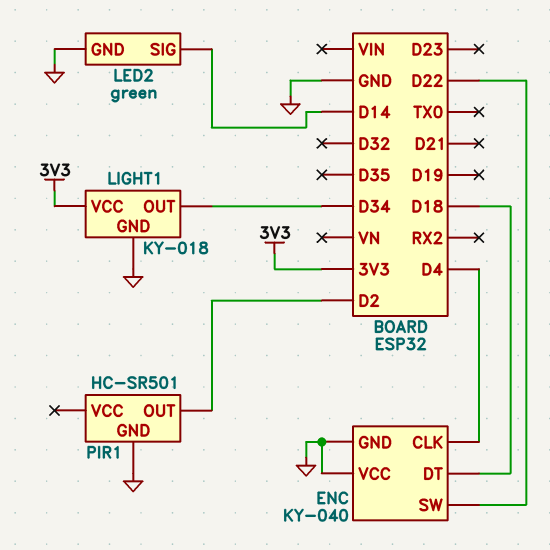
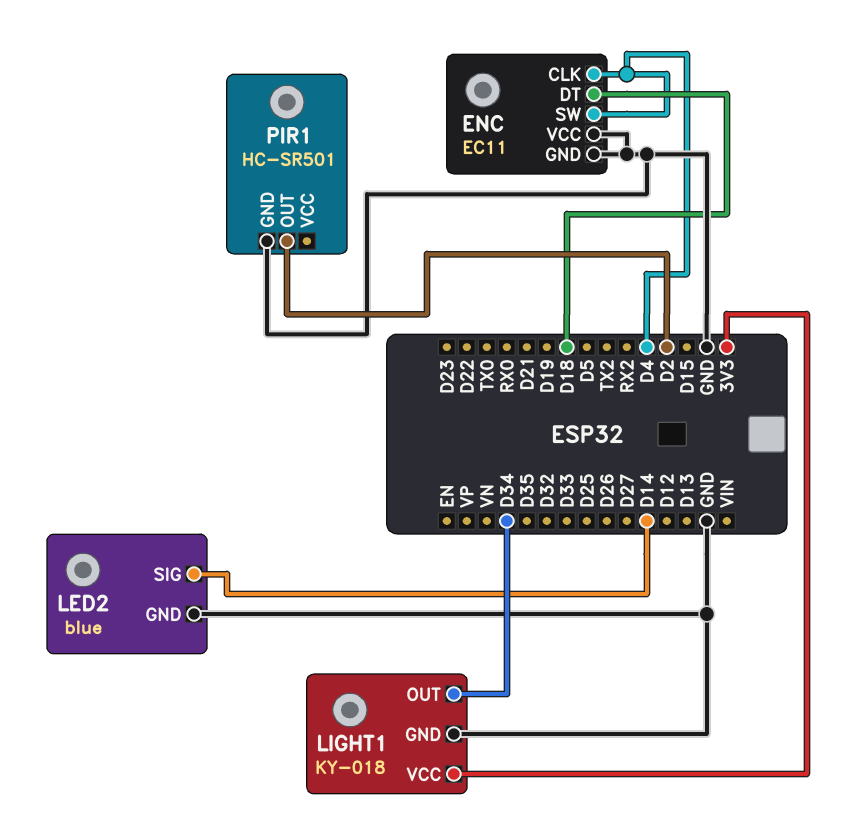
ENC: KY-040 -> EC11
ENC pin SW: D22 -> D4
LED2: green -> blue

